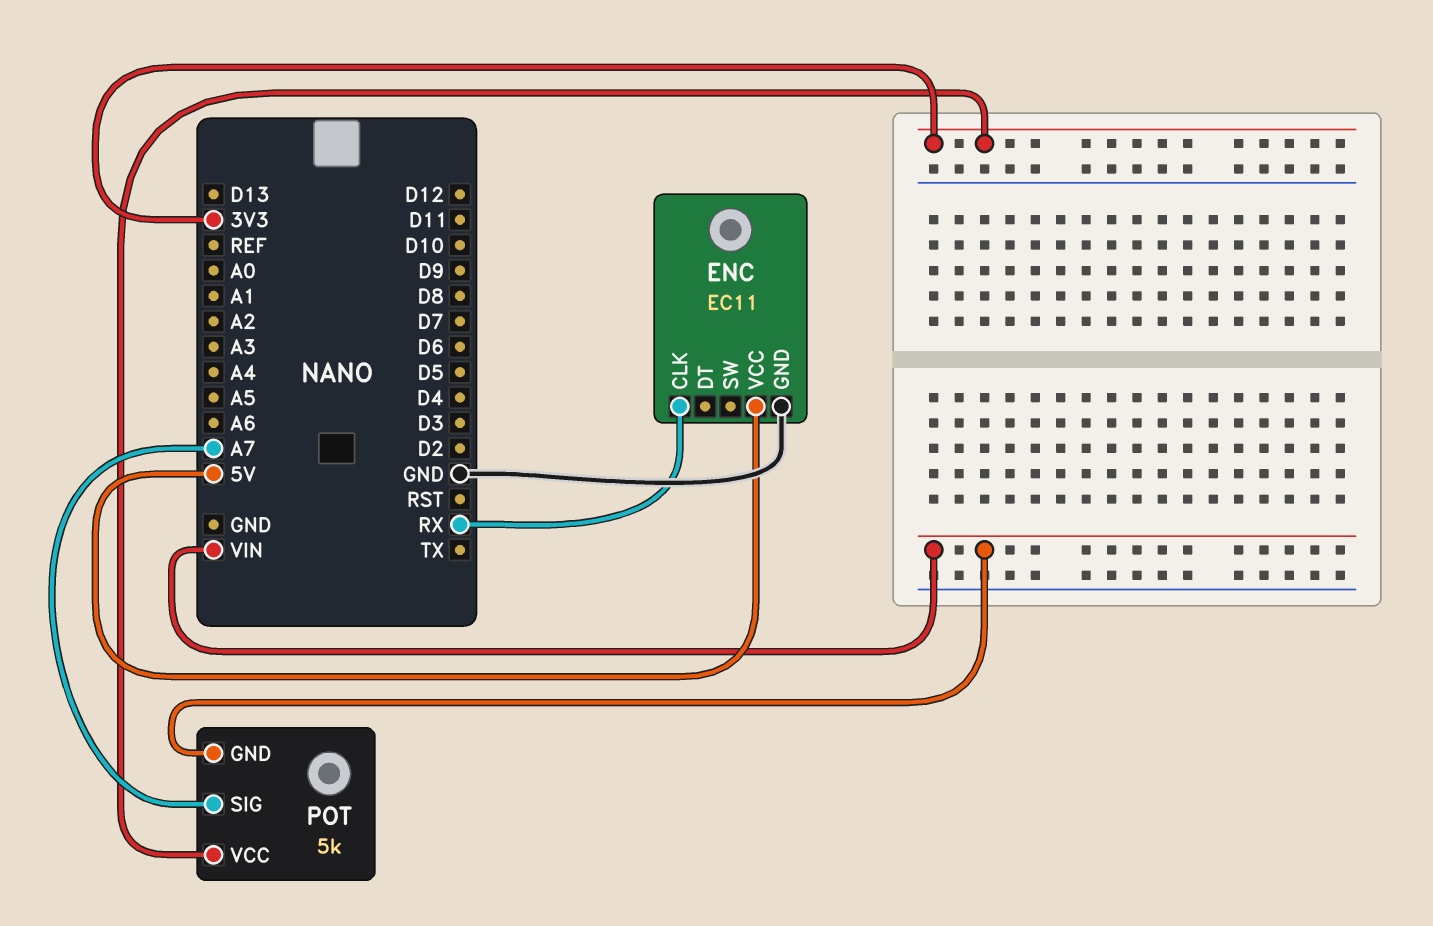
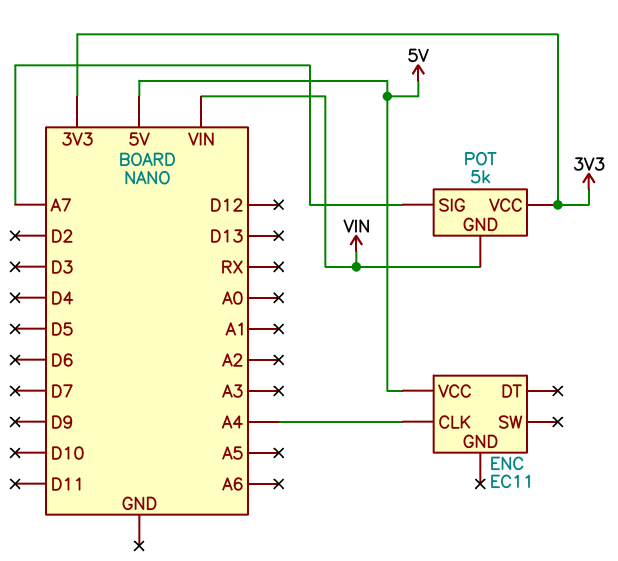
ENC pin CLK: RX -> A4
ENC pin GND: GND -> none

